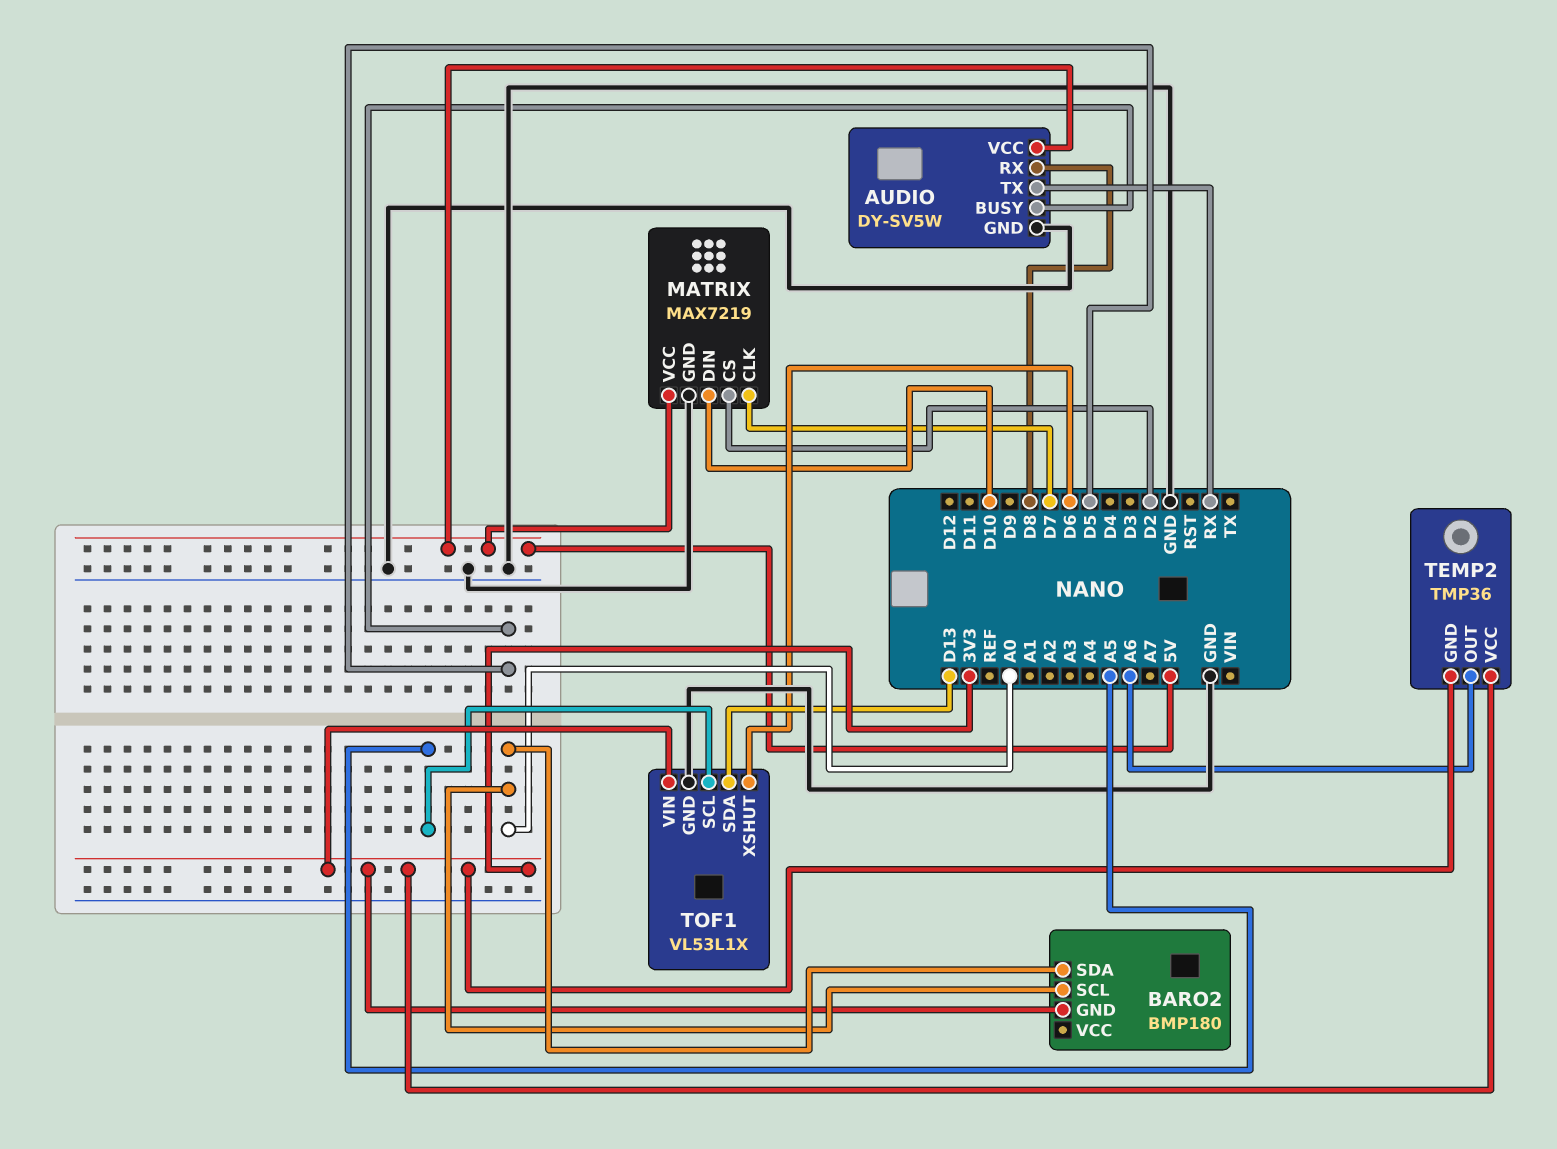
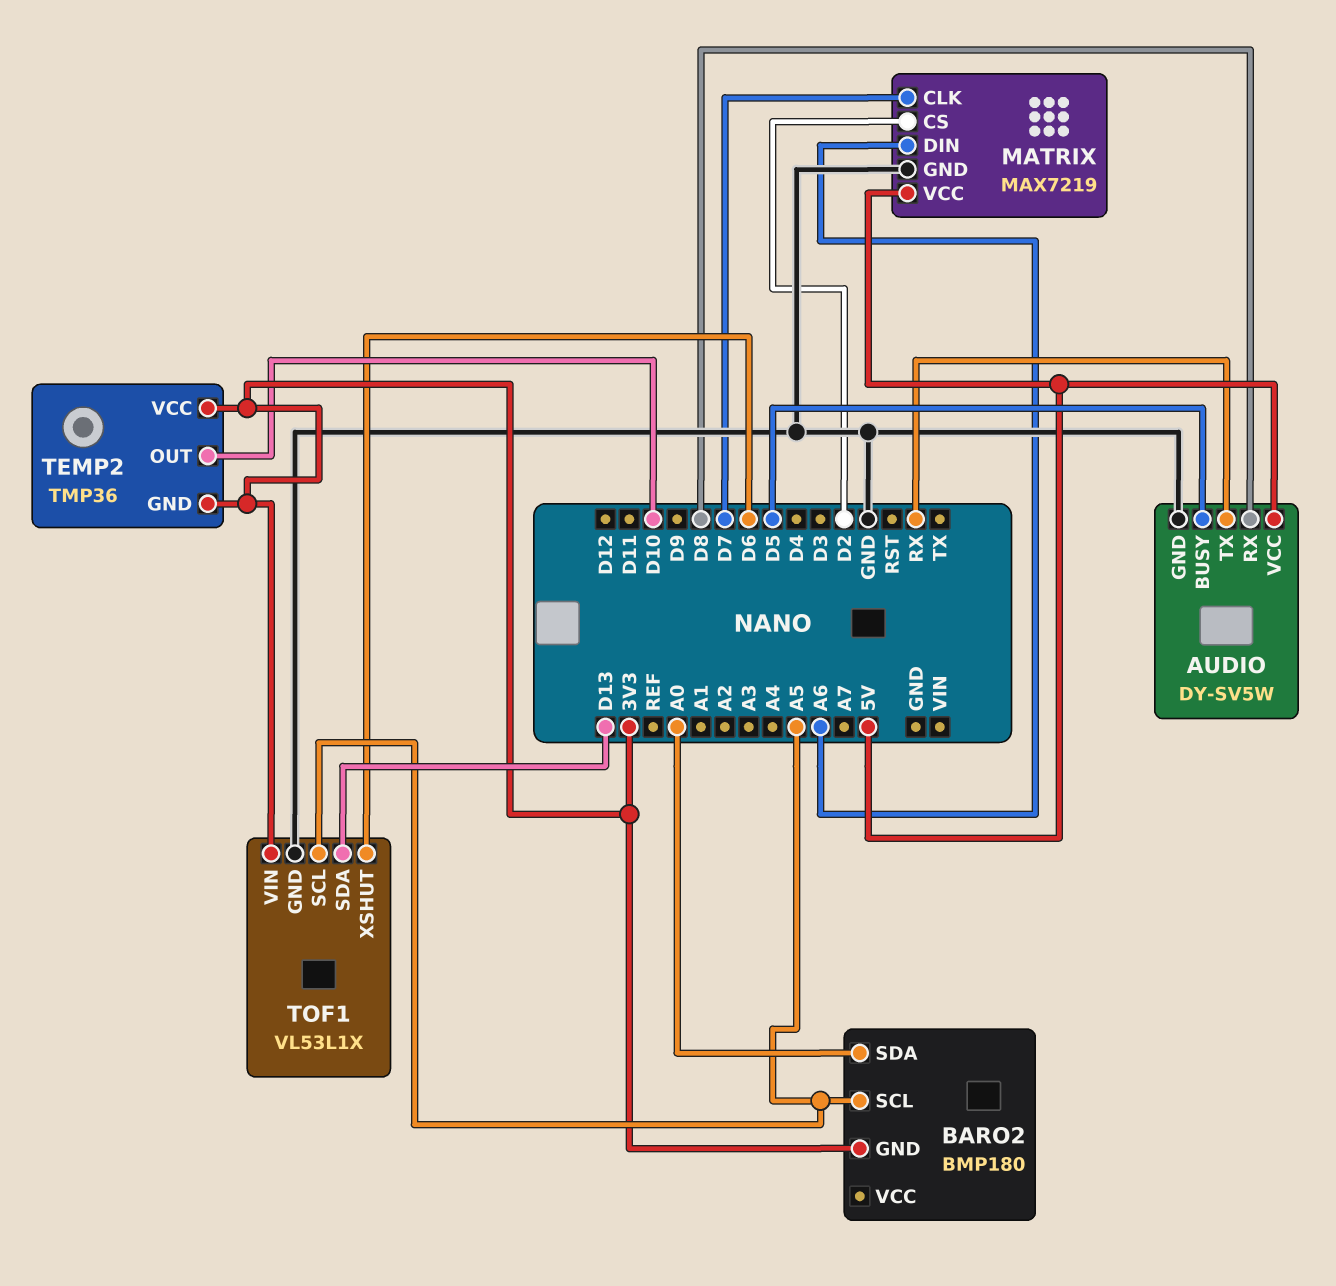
BARO2 pin SCL: A0 -> A5
MATRIX pin DIN: D10 -> A6
TEMP2 pin OUT: A6 -> D10

